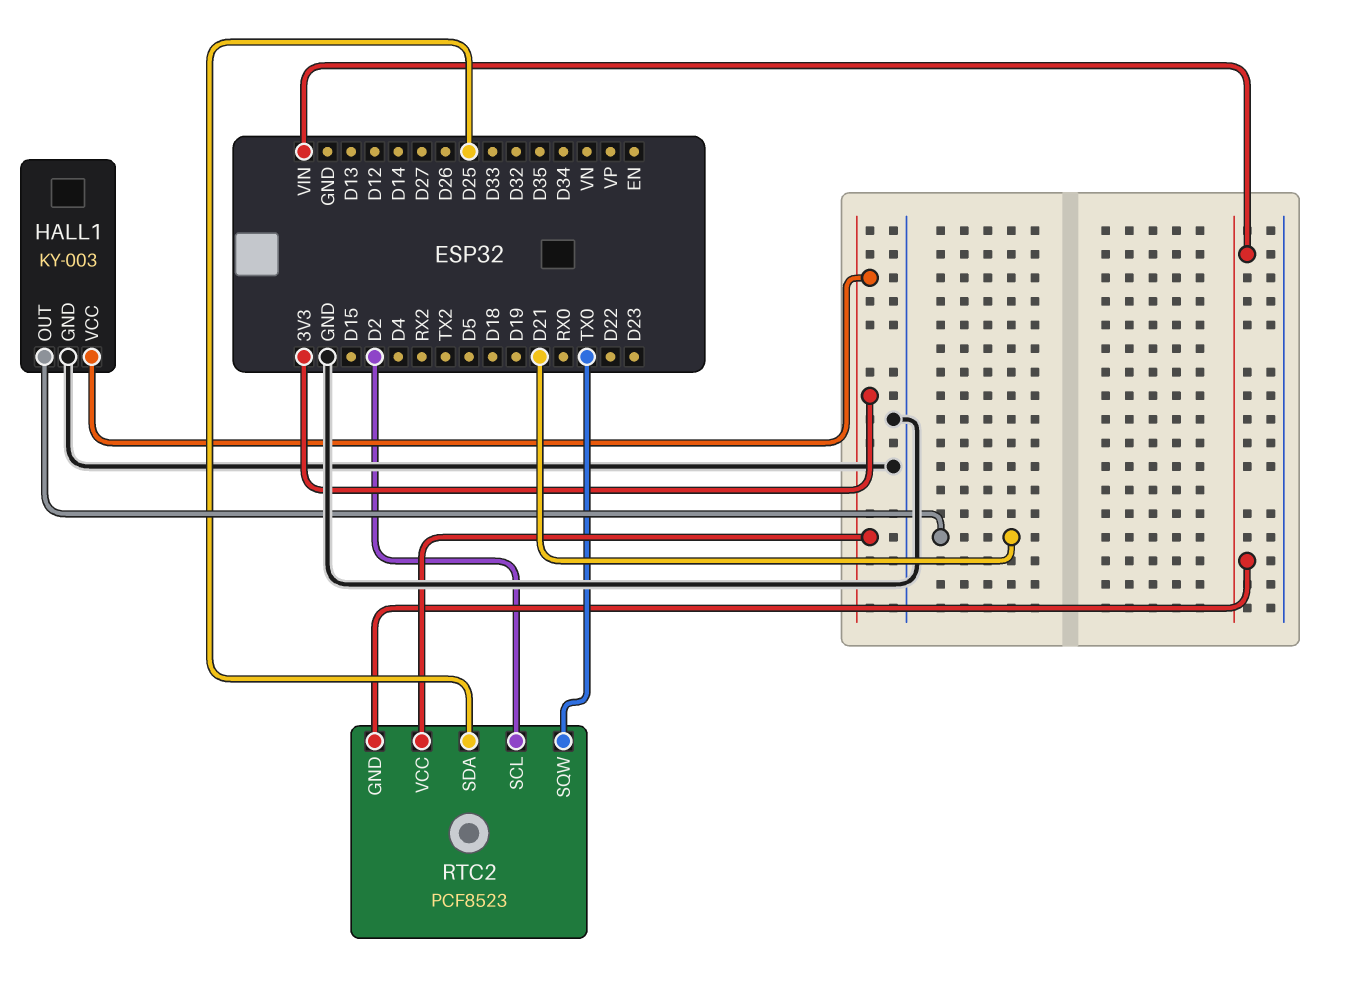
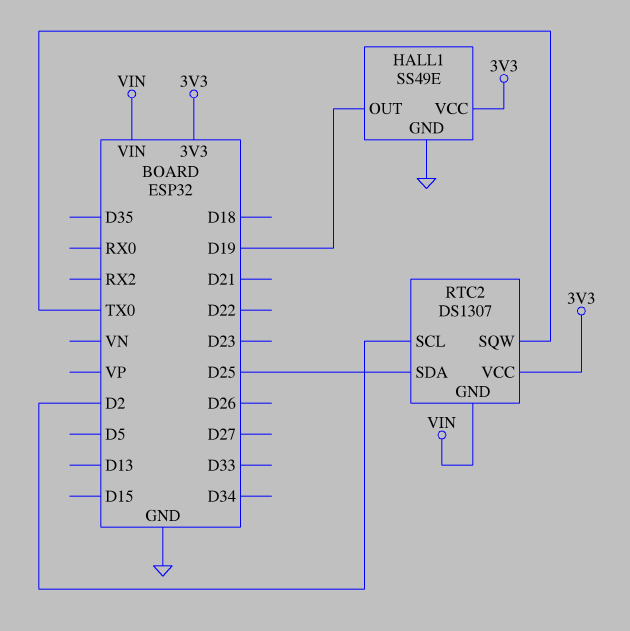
HALL1: KY-003 -> SS49E
HALL1 pin OUT: D21 -> D19
RTC2: PCF8523 -> DS1307

